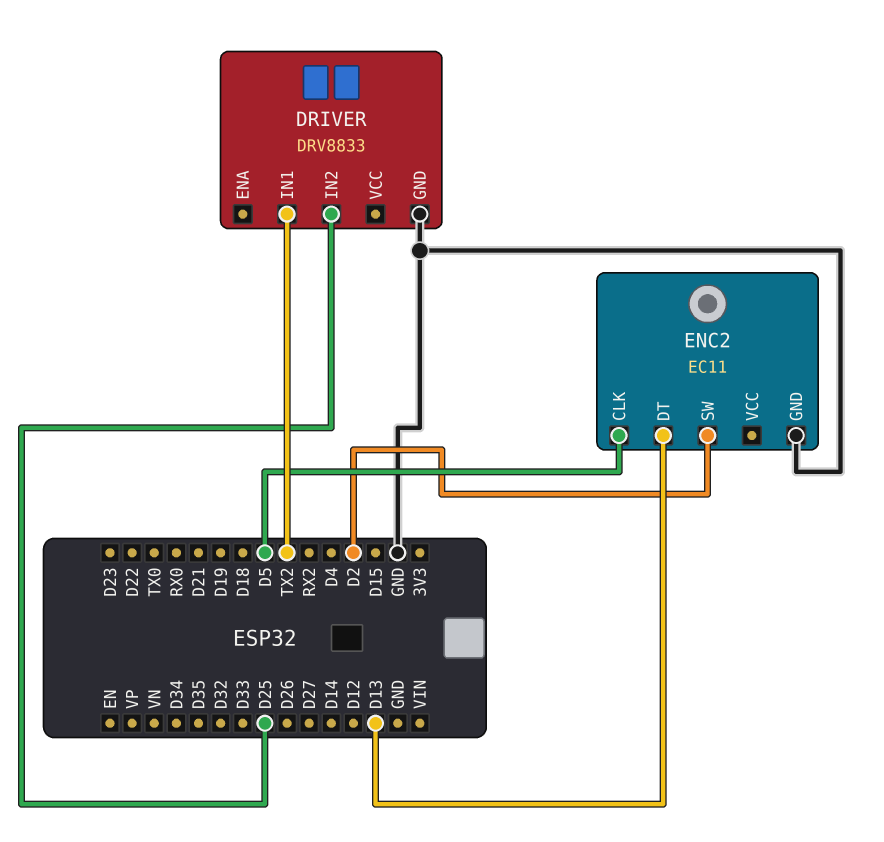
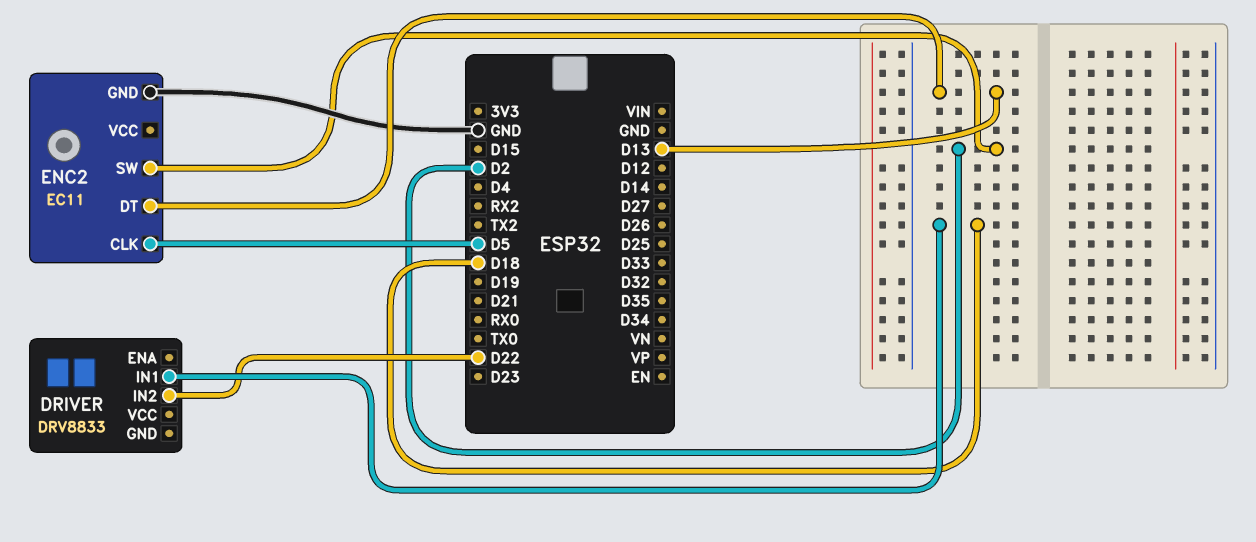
DRIVER pin GND: GND -> none
DRIVER pin IN1: TX2 -> D18
DRIVER pin IN2: D25 -> D22

